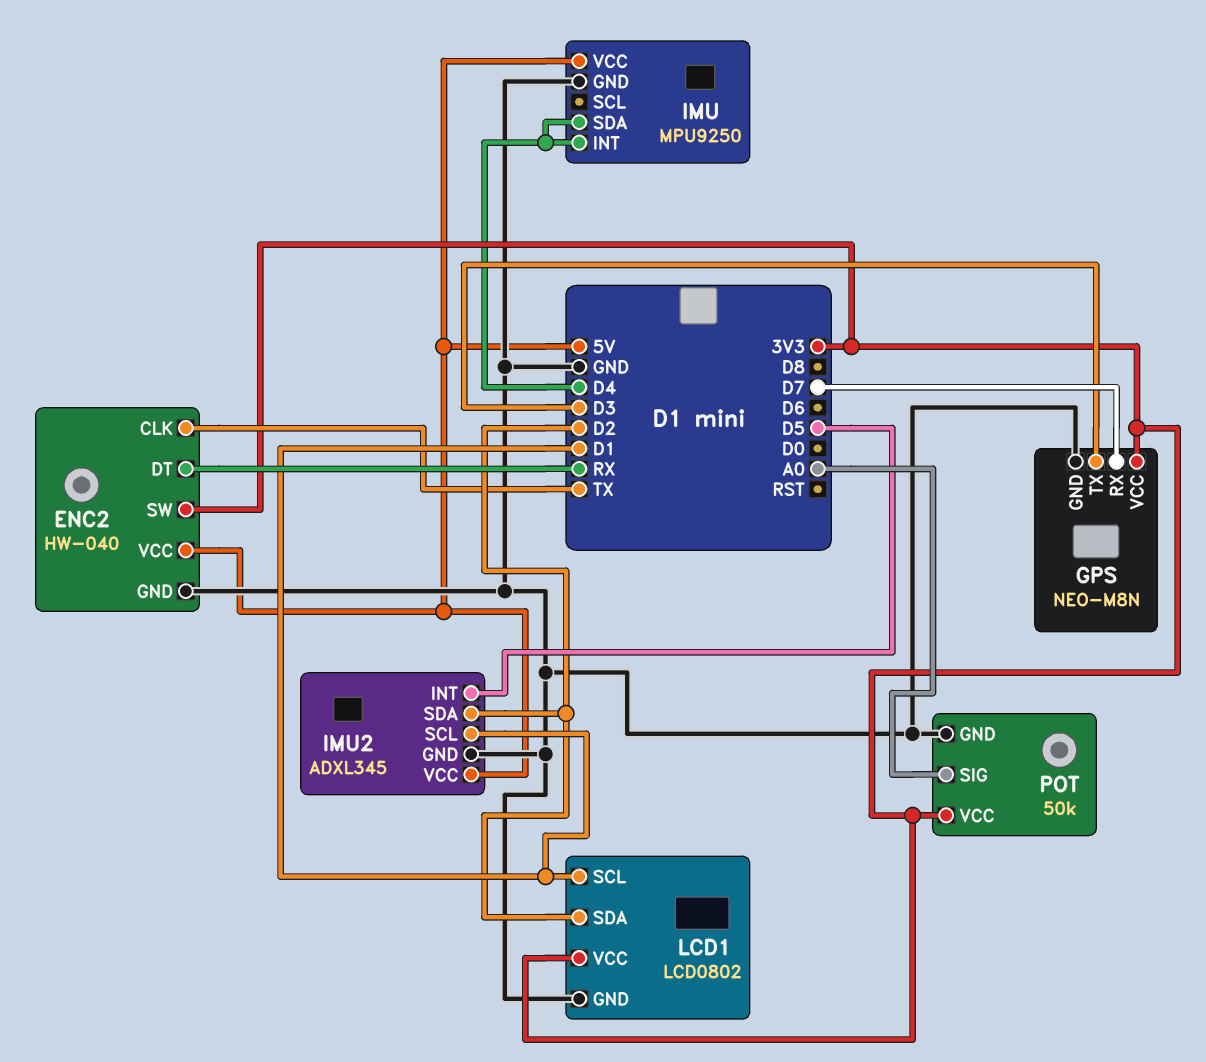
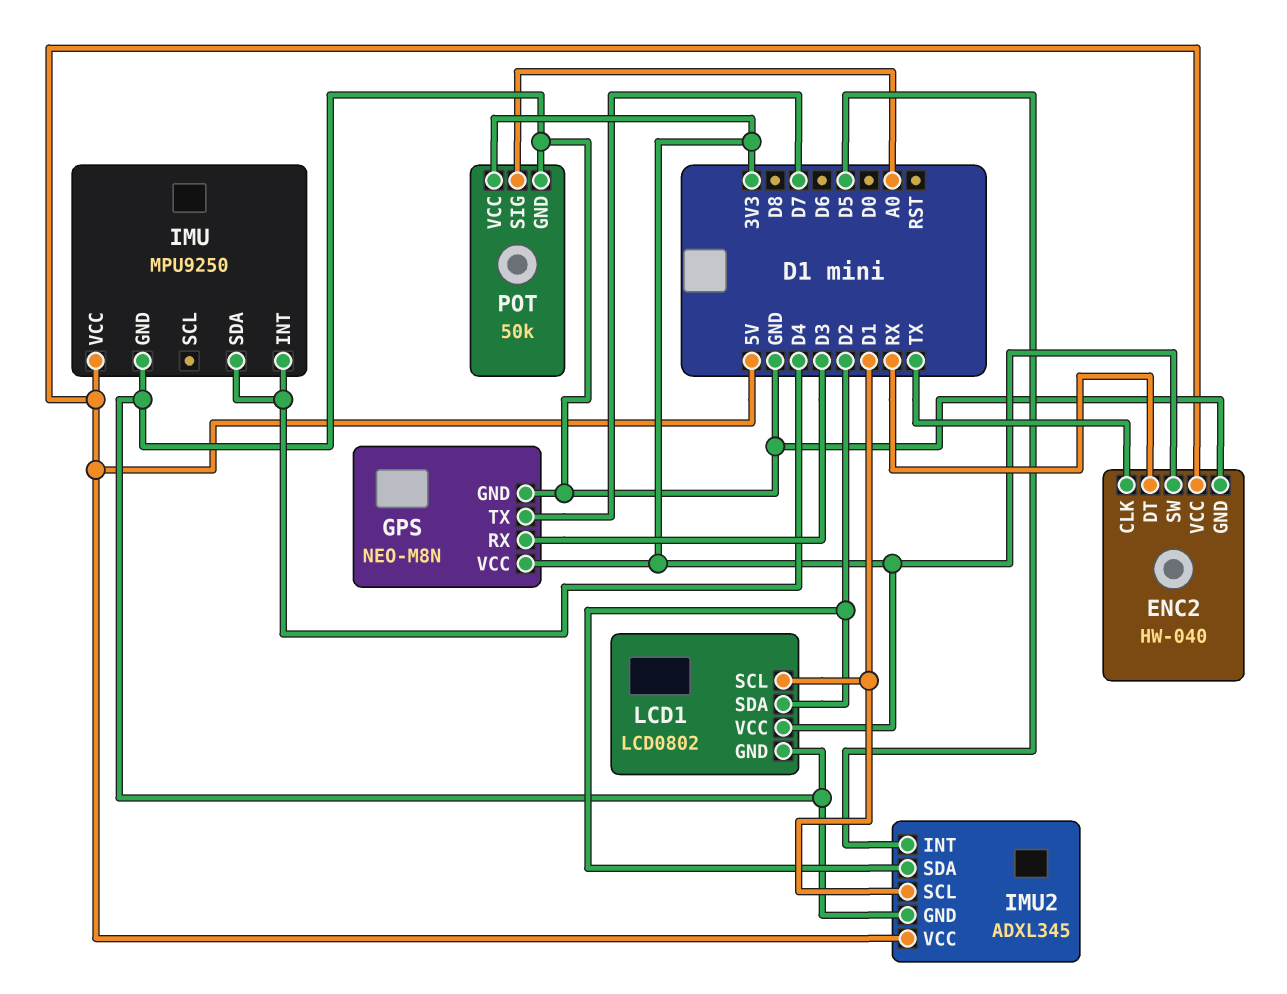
GPS pin RX: D7 -> D3
GPS pin TX: D3 -> D7

